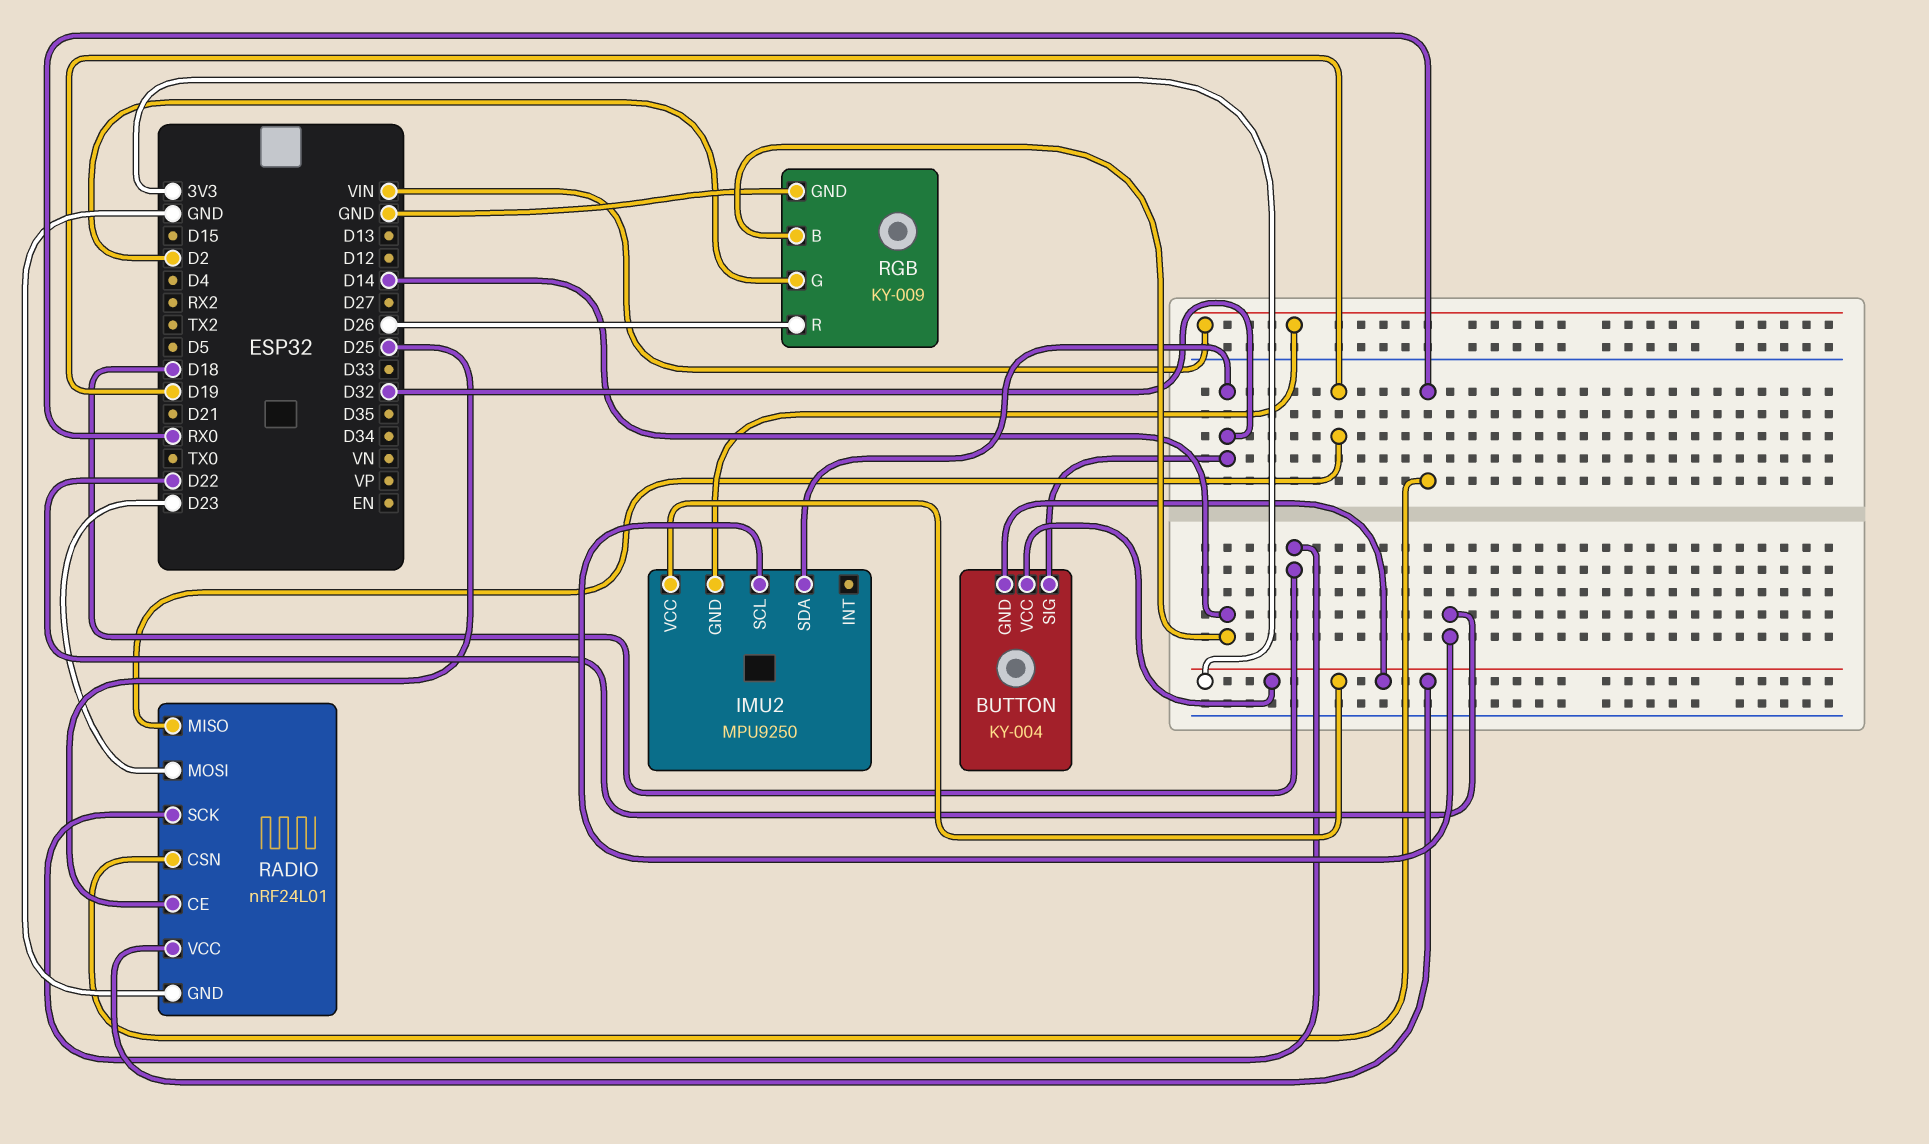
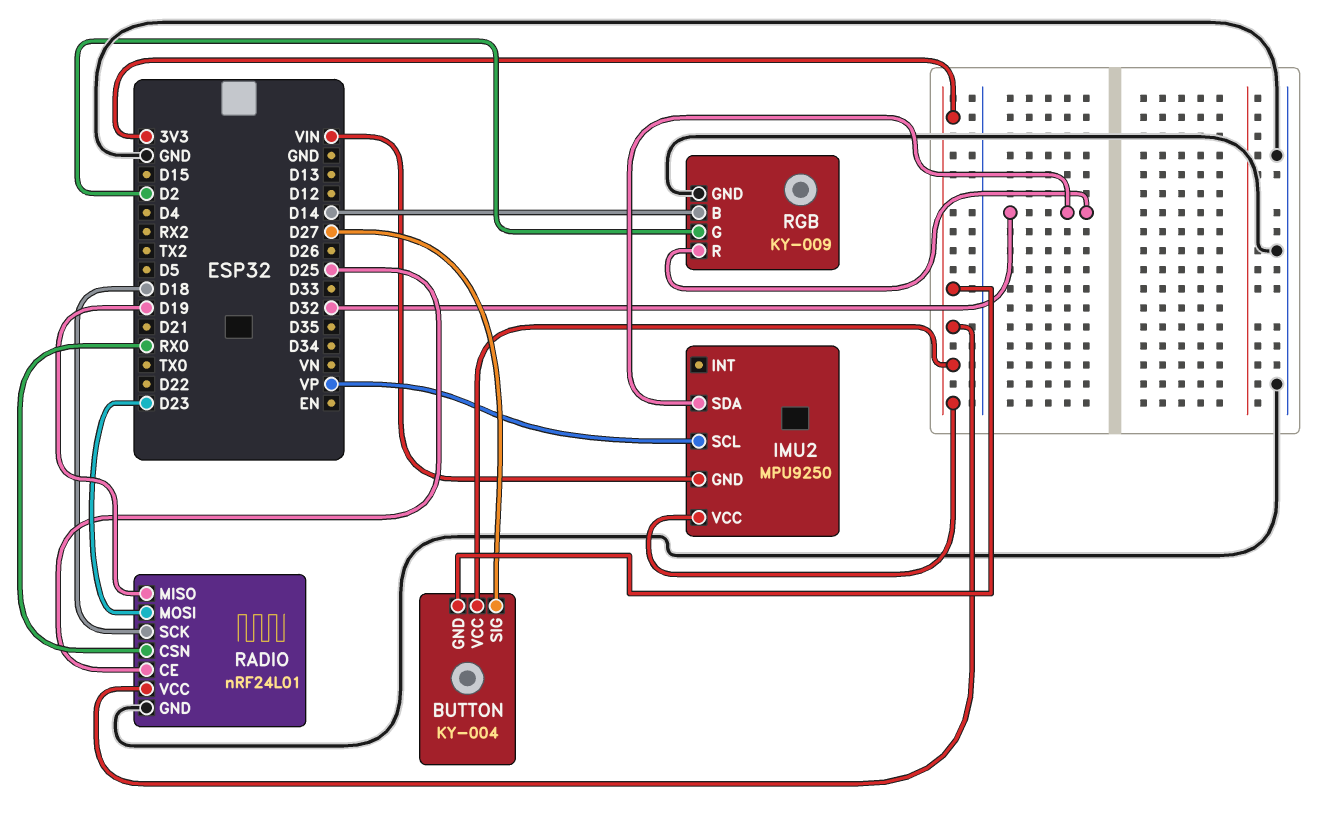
BUTTON pin SIG: D32 -> D27
IMU2 pin SCL: D22 -> VP
RGB pin R: D26 -> D32

